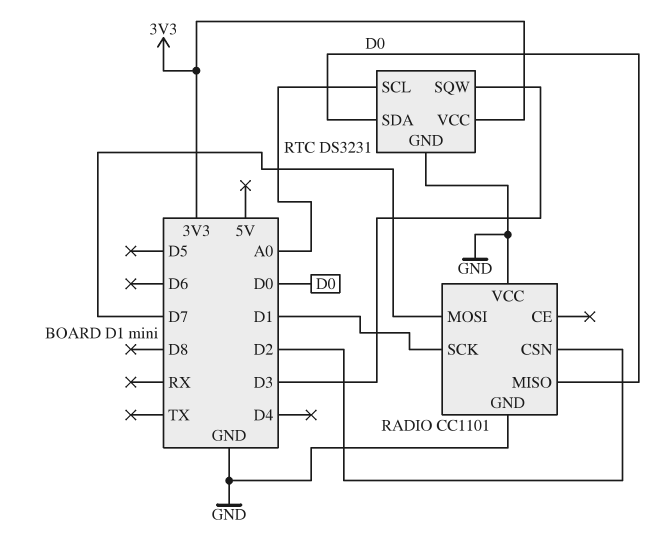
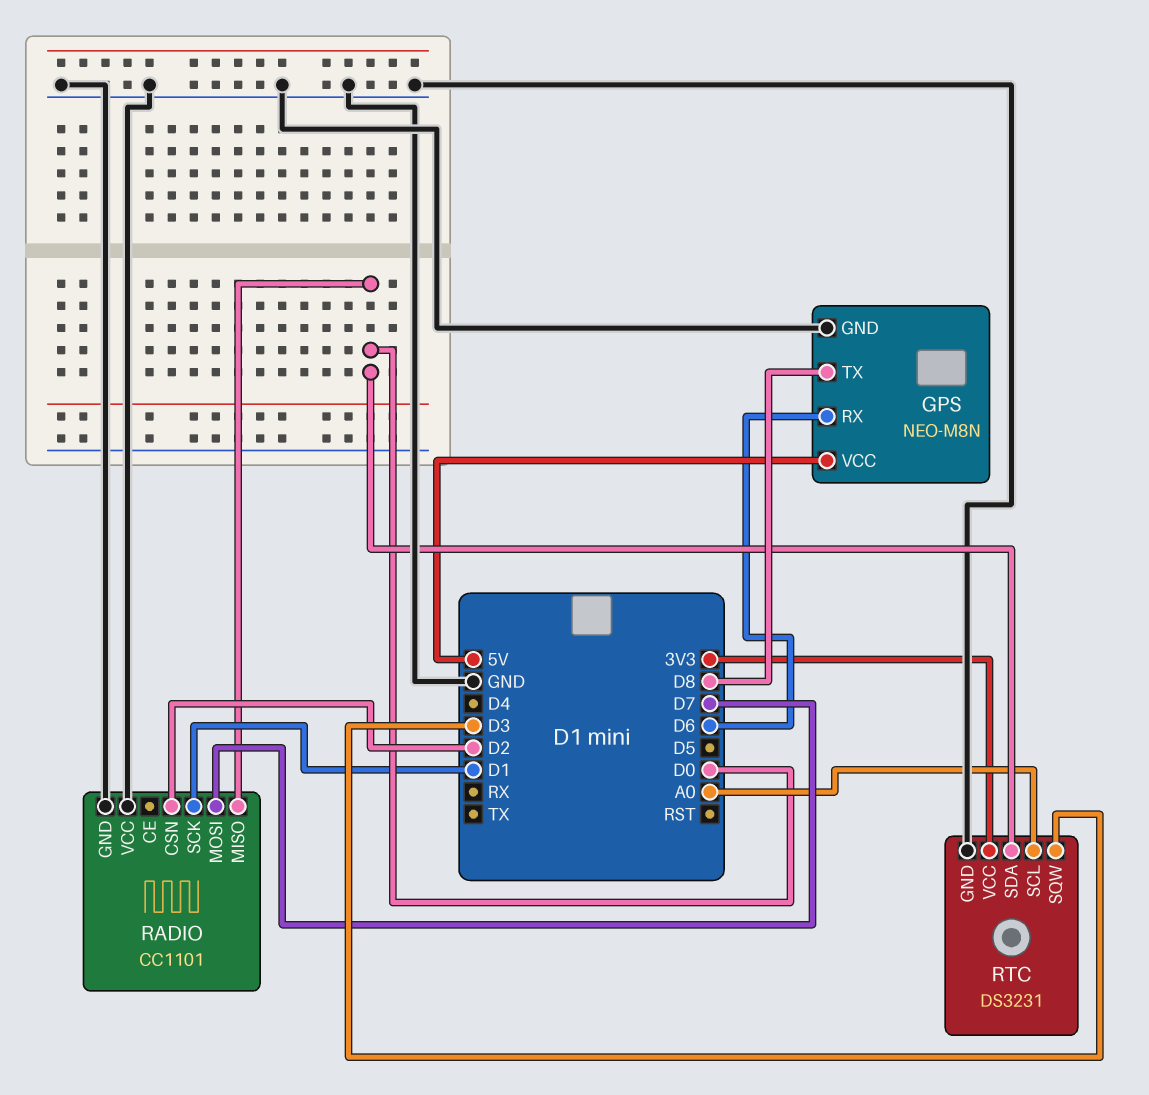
GPS: none -> NEO-M8N
GPS pin GND: none -> GND
GPS pin RX: none -> D6
GPS pin TX: none -> D8
GPS pin VCC: none -> 5V

